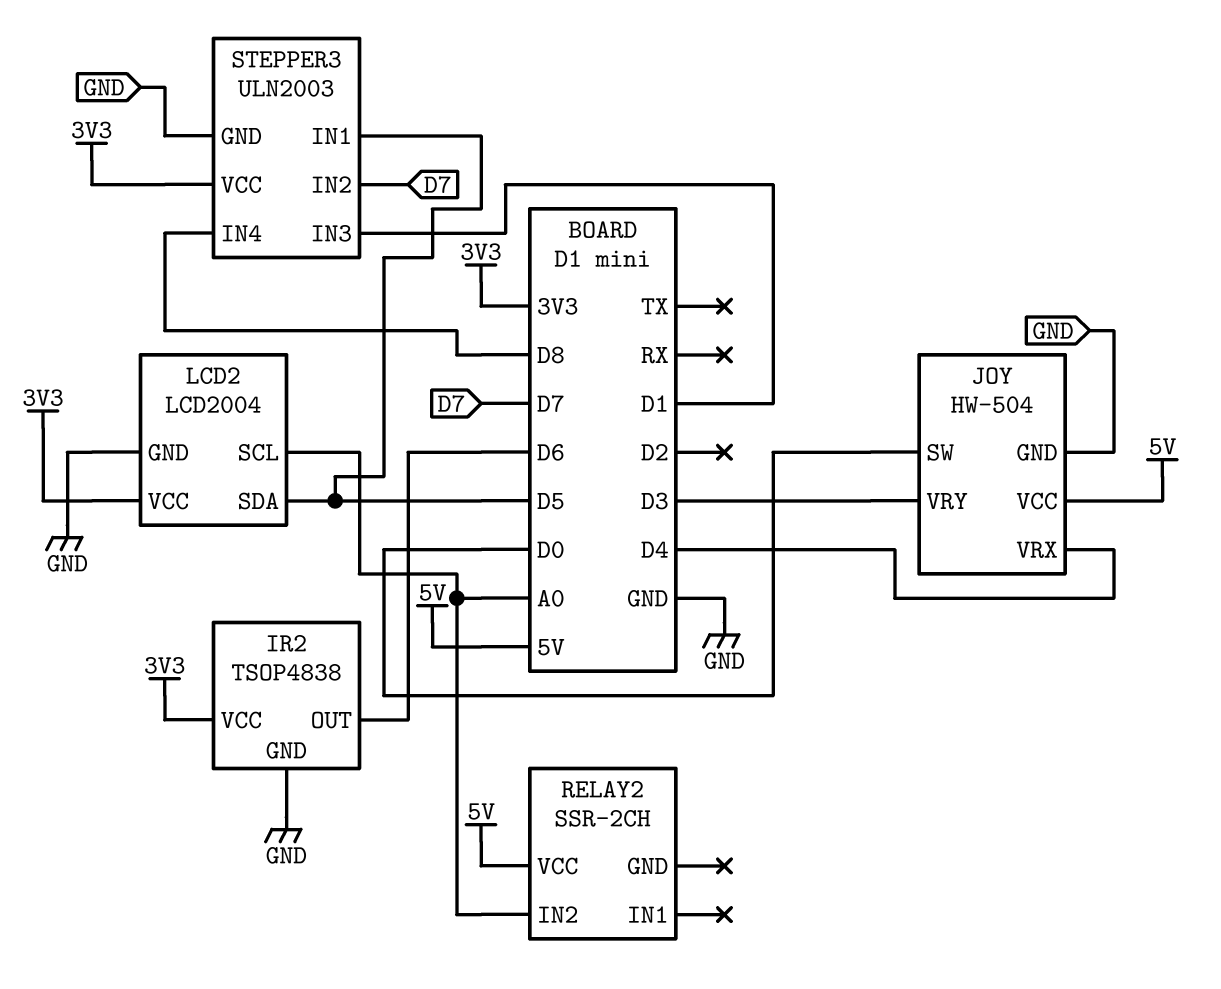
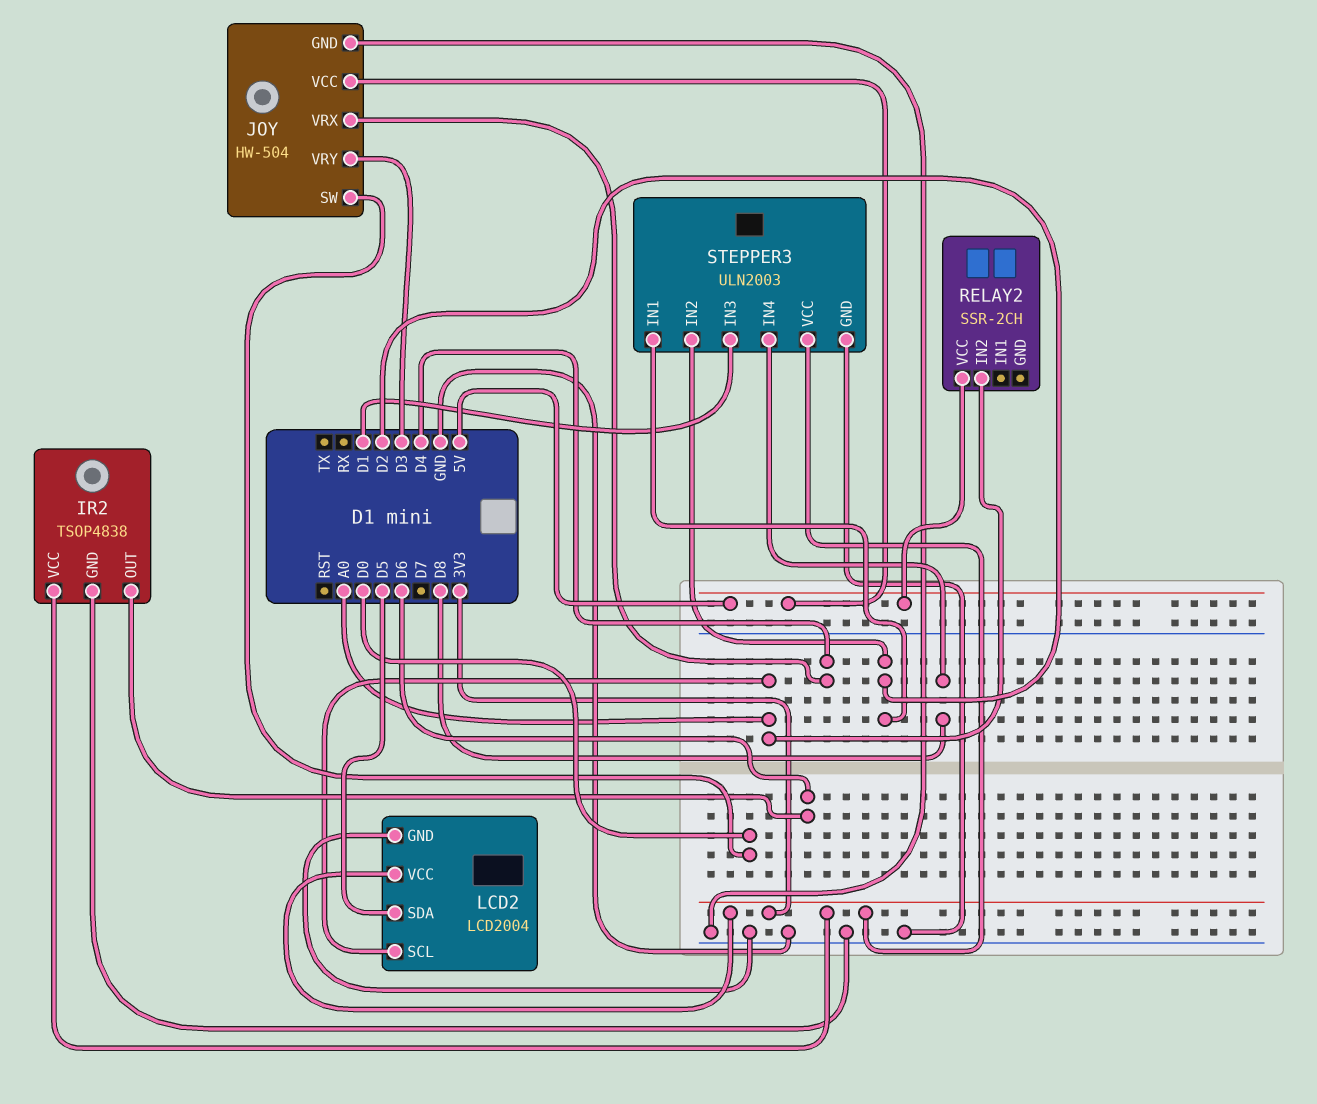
STEPPER3 pin IN1: D5 -> D2
STEPPER3 pin IN2: D7 -> D2

